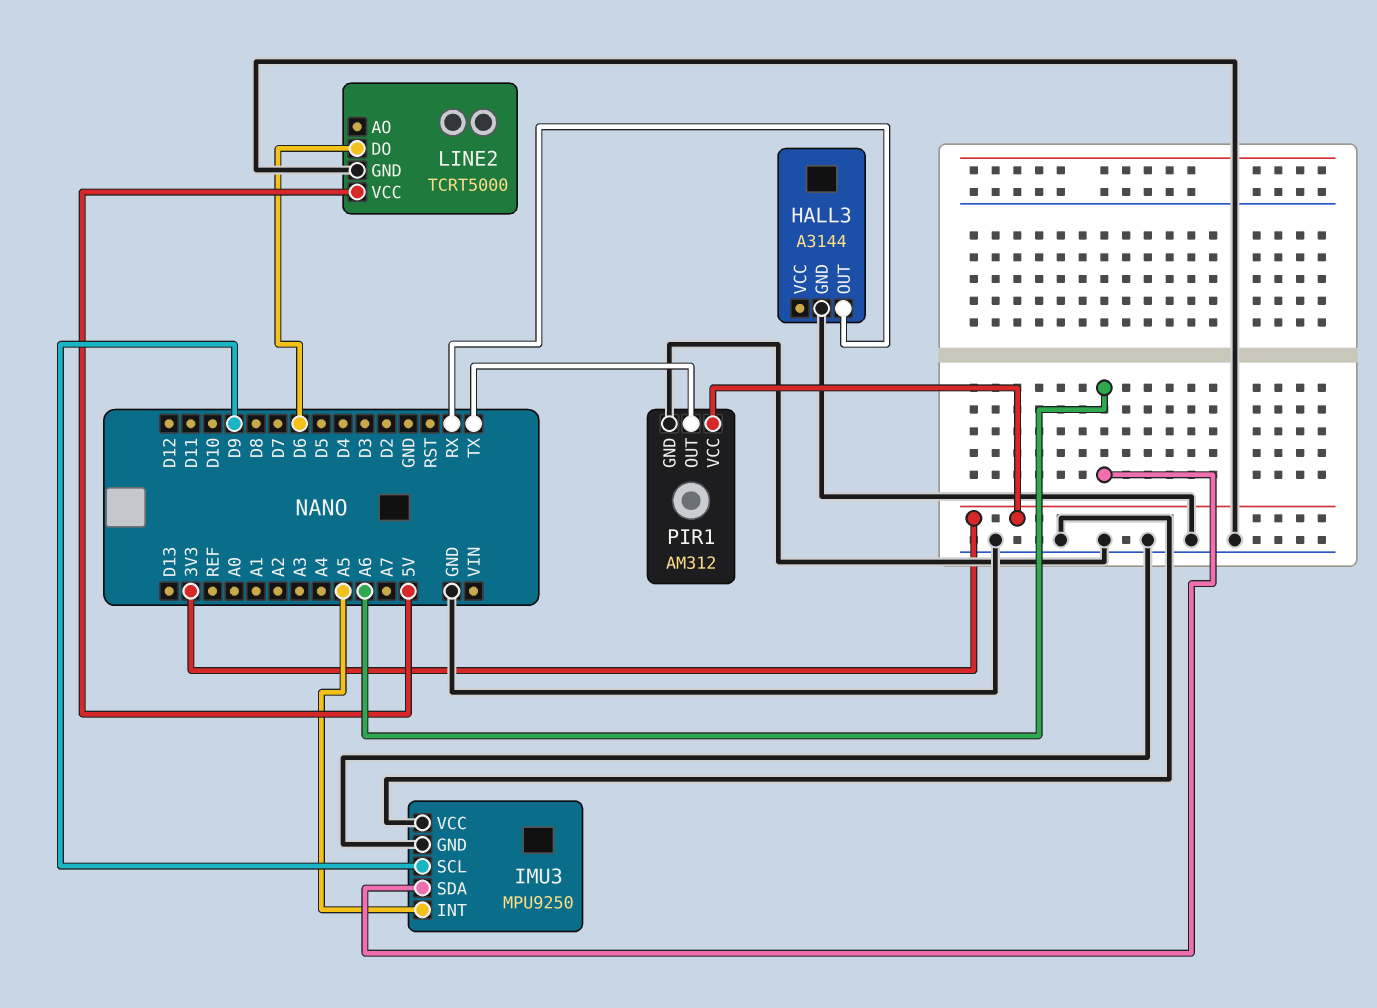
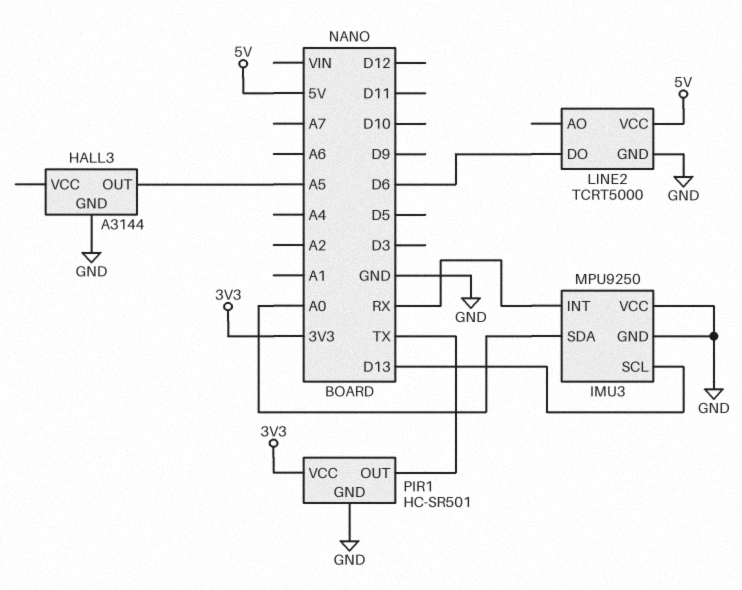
HALL3 pin OUT: RX -> A5
IMU3 pin INT: A5 -> RX
IMU3 pin SCL: D9 -> D13
IMU3 pin SDA: A6 -> A0
PIR1: AM312 -> HC-SR501

